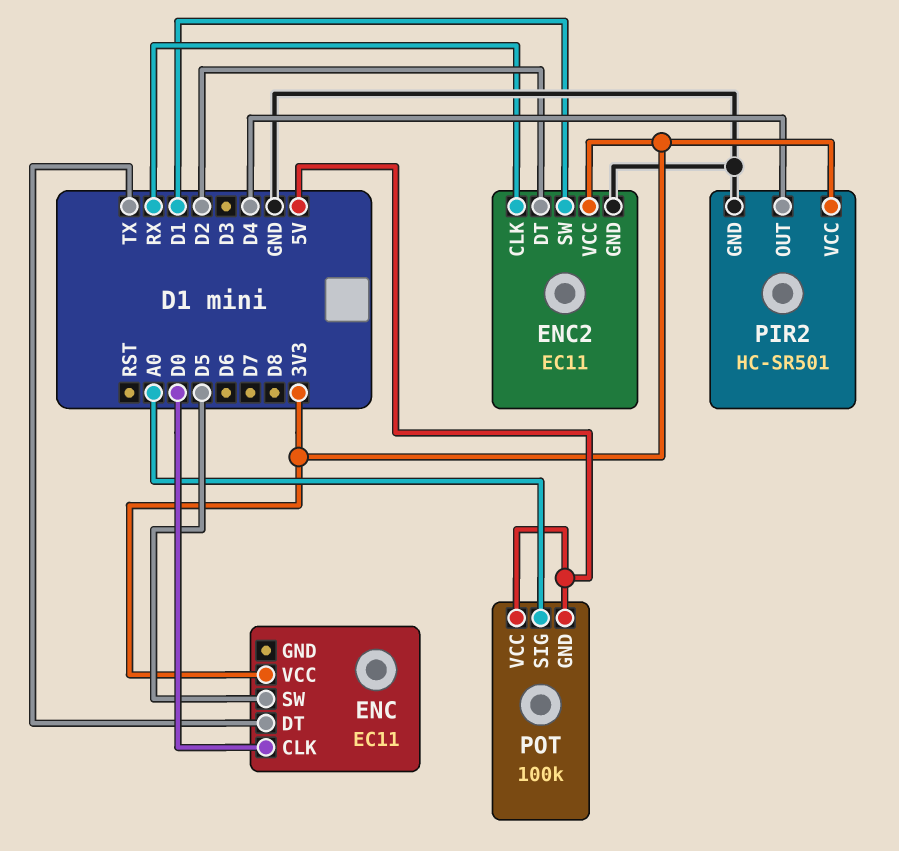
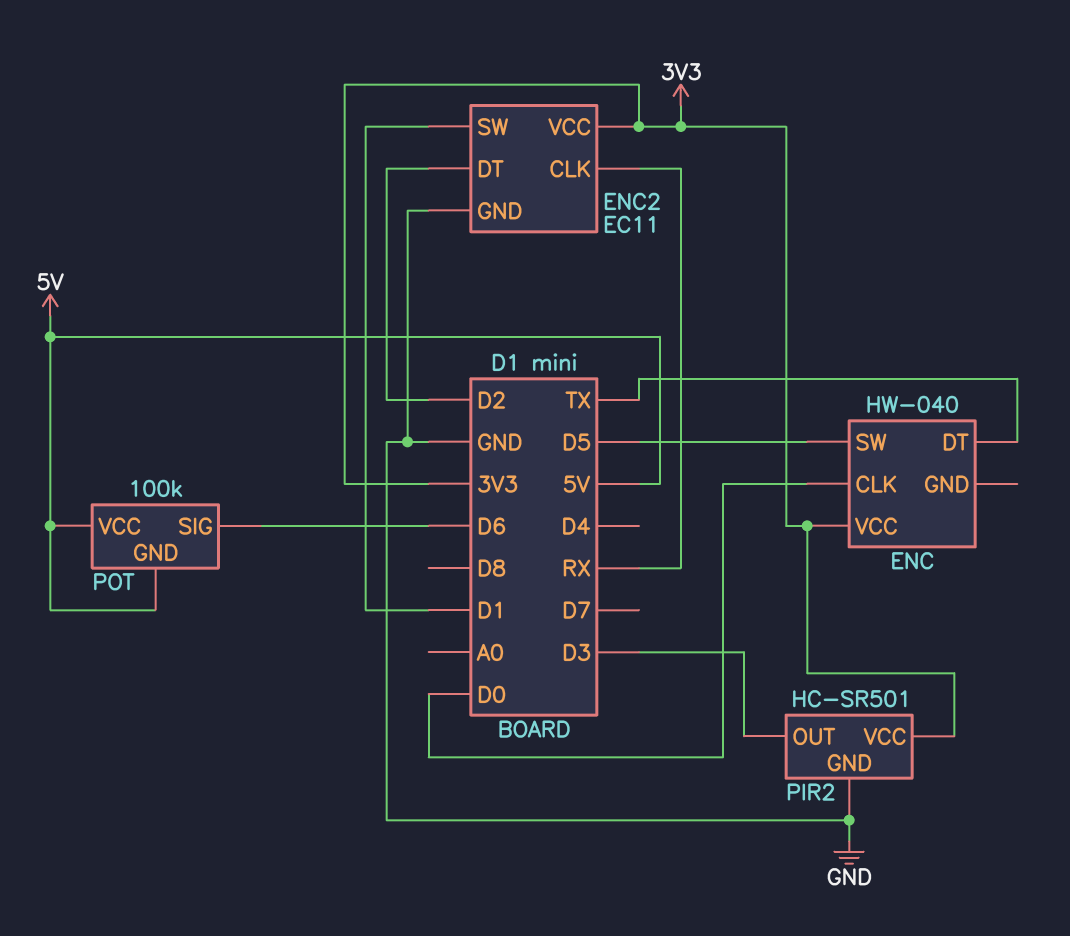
ENC: EC11 -> HW-040
PIR2 pin OUT: D4 -> D3
POT pin SIG: A0 -> D6

